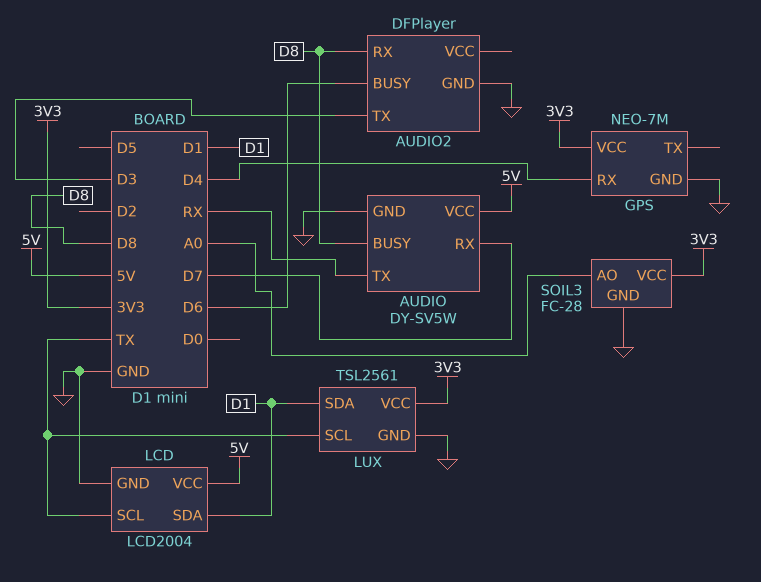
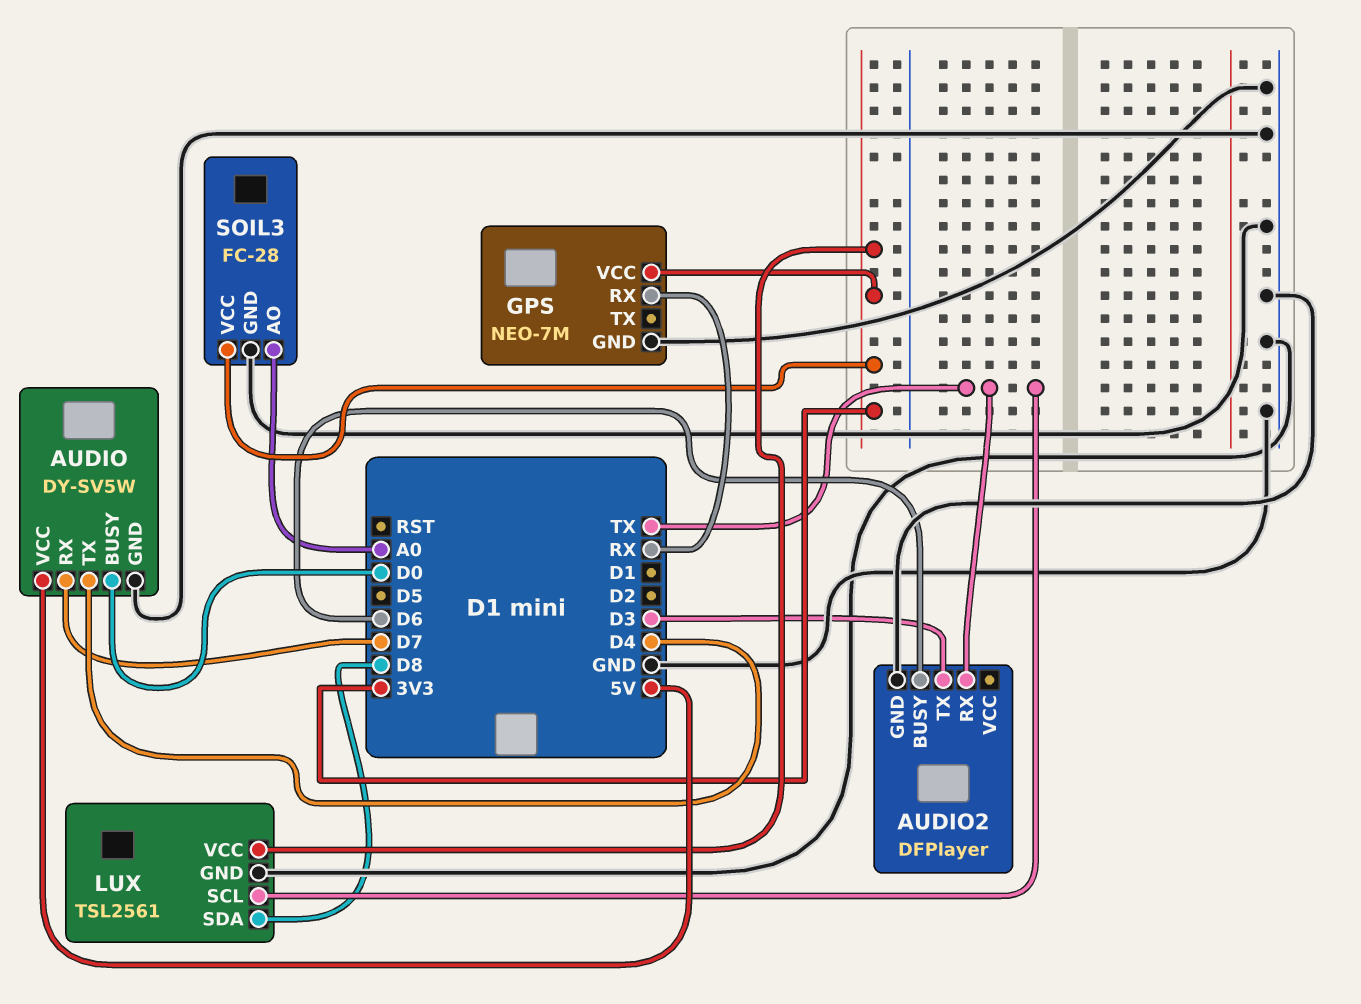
AUDIO pin BUSY: D8 -> D0
AUDIO pin TX: RX -> D4
AUDIO2 pin RX: D8 -> TX
GPS pin RX: D4 -> RX
LCD: LCD2004 -> none
LCD pin GND: GND -> none
LCD pin SCL: TX -> none
LCD pin SDA: D1 -> none
LCD pin VCC: 5V -> none
LUX pin SDA: D1 -> D8

